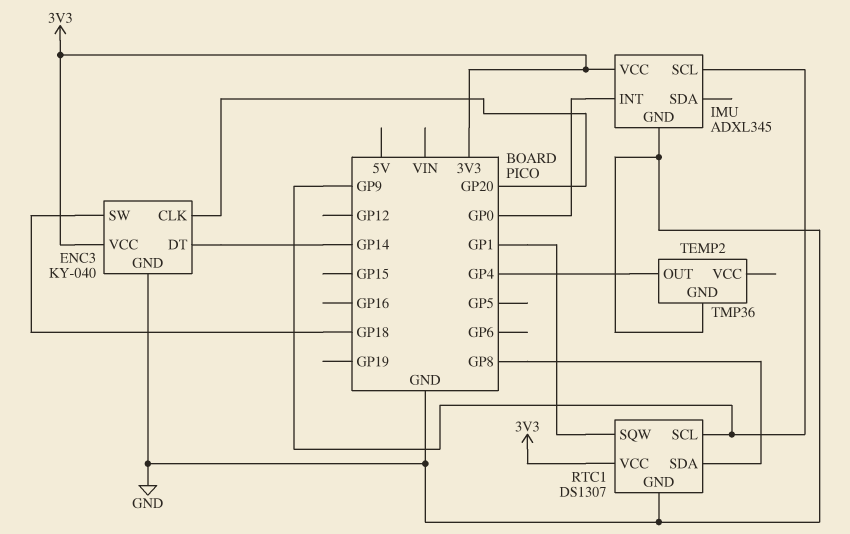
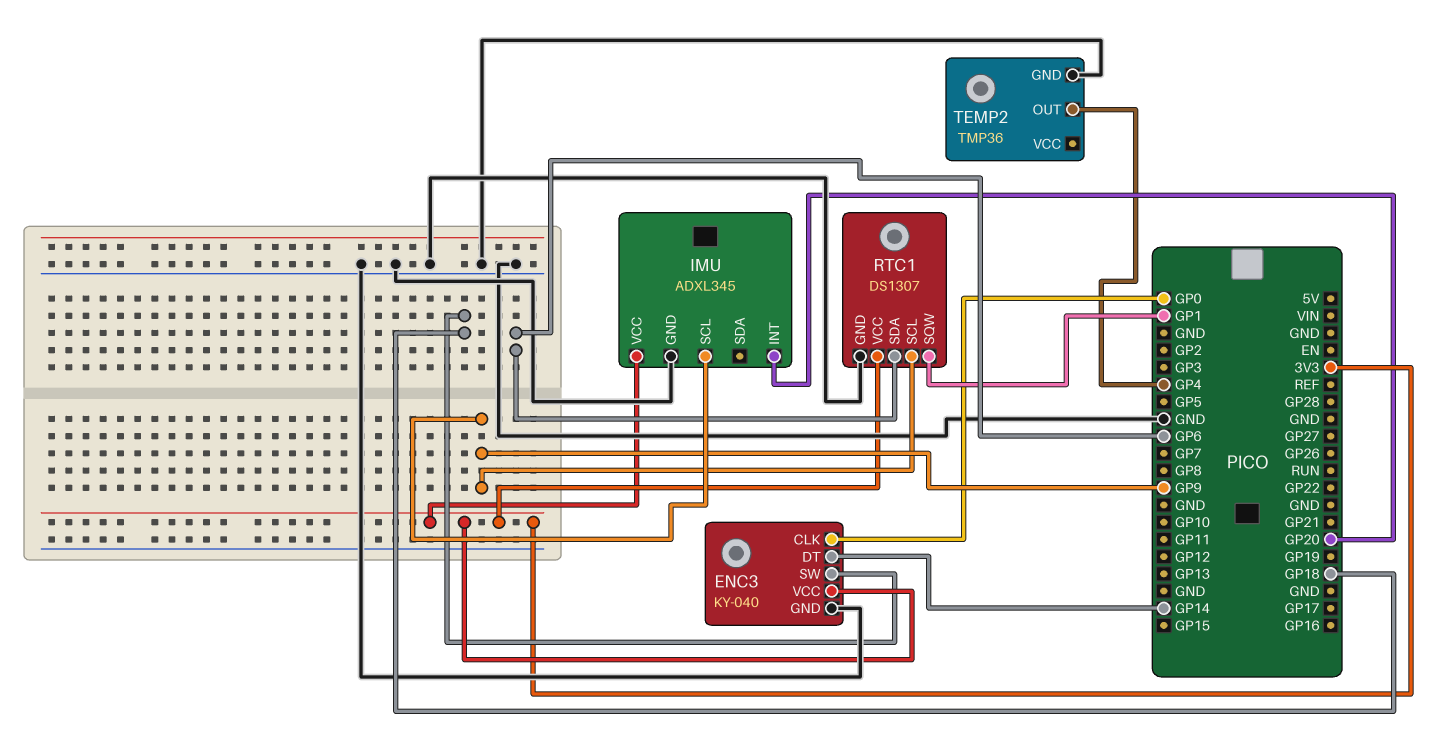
ENC3 pin CLK: GP20 -> GP0
IMU pin INT: GP0 -> GP20
RTC1 pin SDA: GP8 -> GP6

